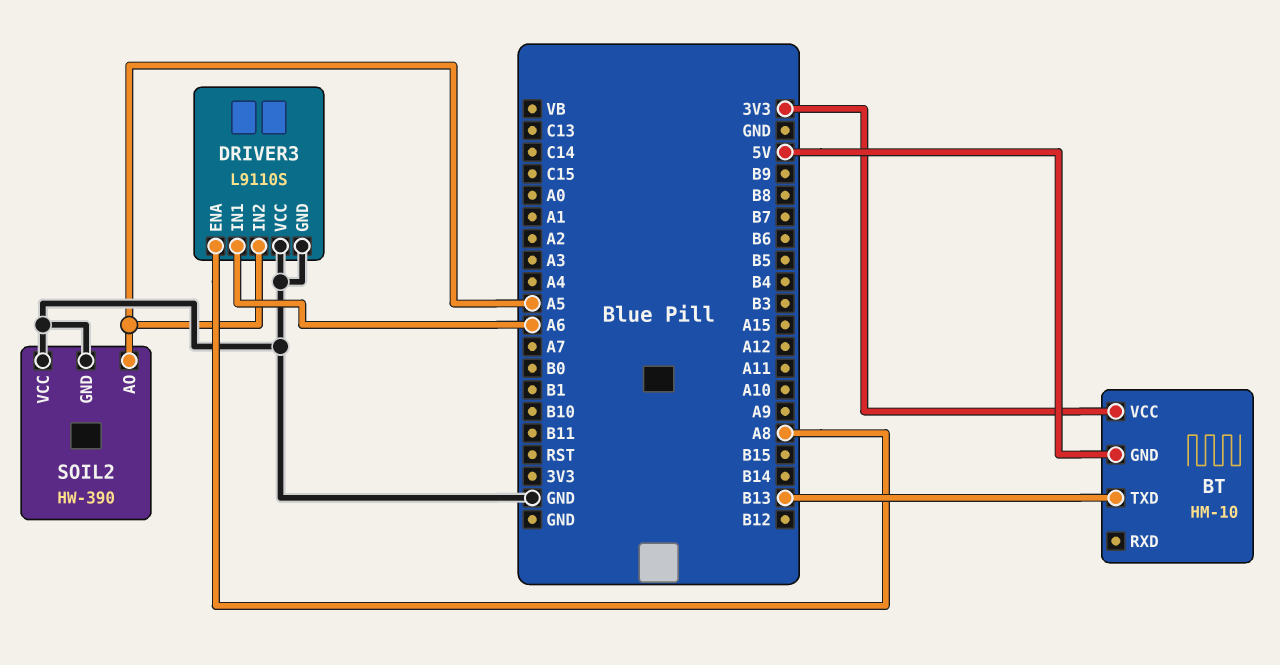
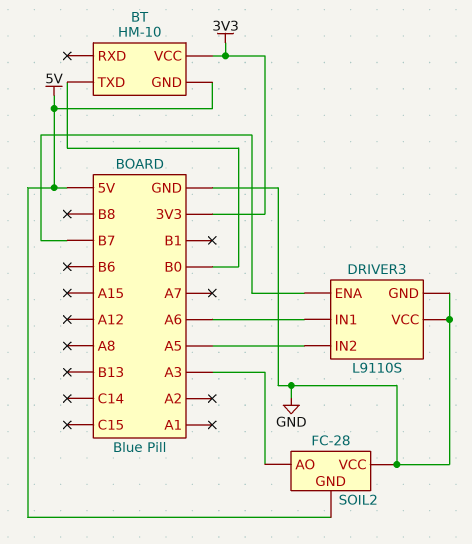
BT pin TXD: B13 -> B0
DRIVER3 pin ENA: A8 -> B7
SOIL2: HW-390 -> FC-28
SOIL2 pin AO: A5 -> A3
SOIL2 pin GND: GND -> 5V

